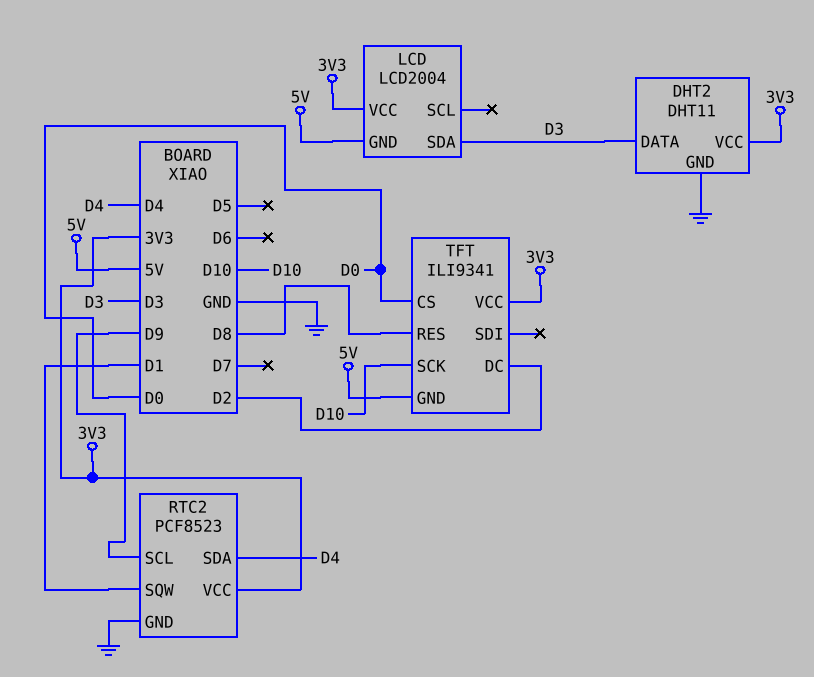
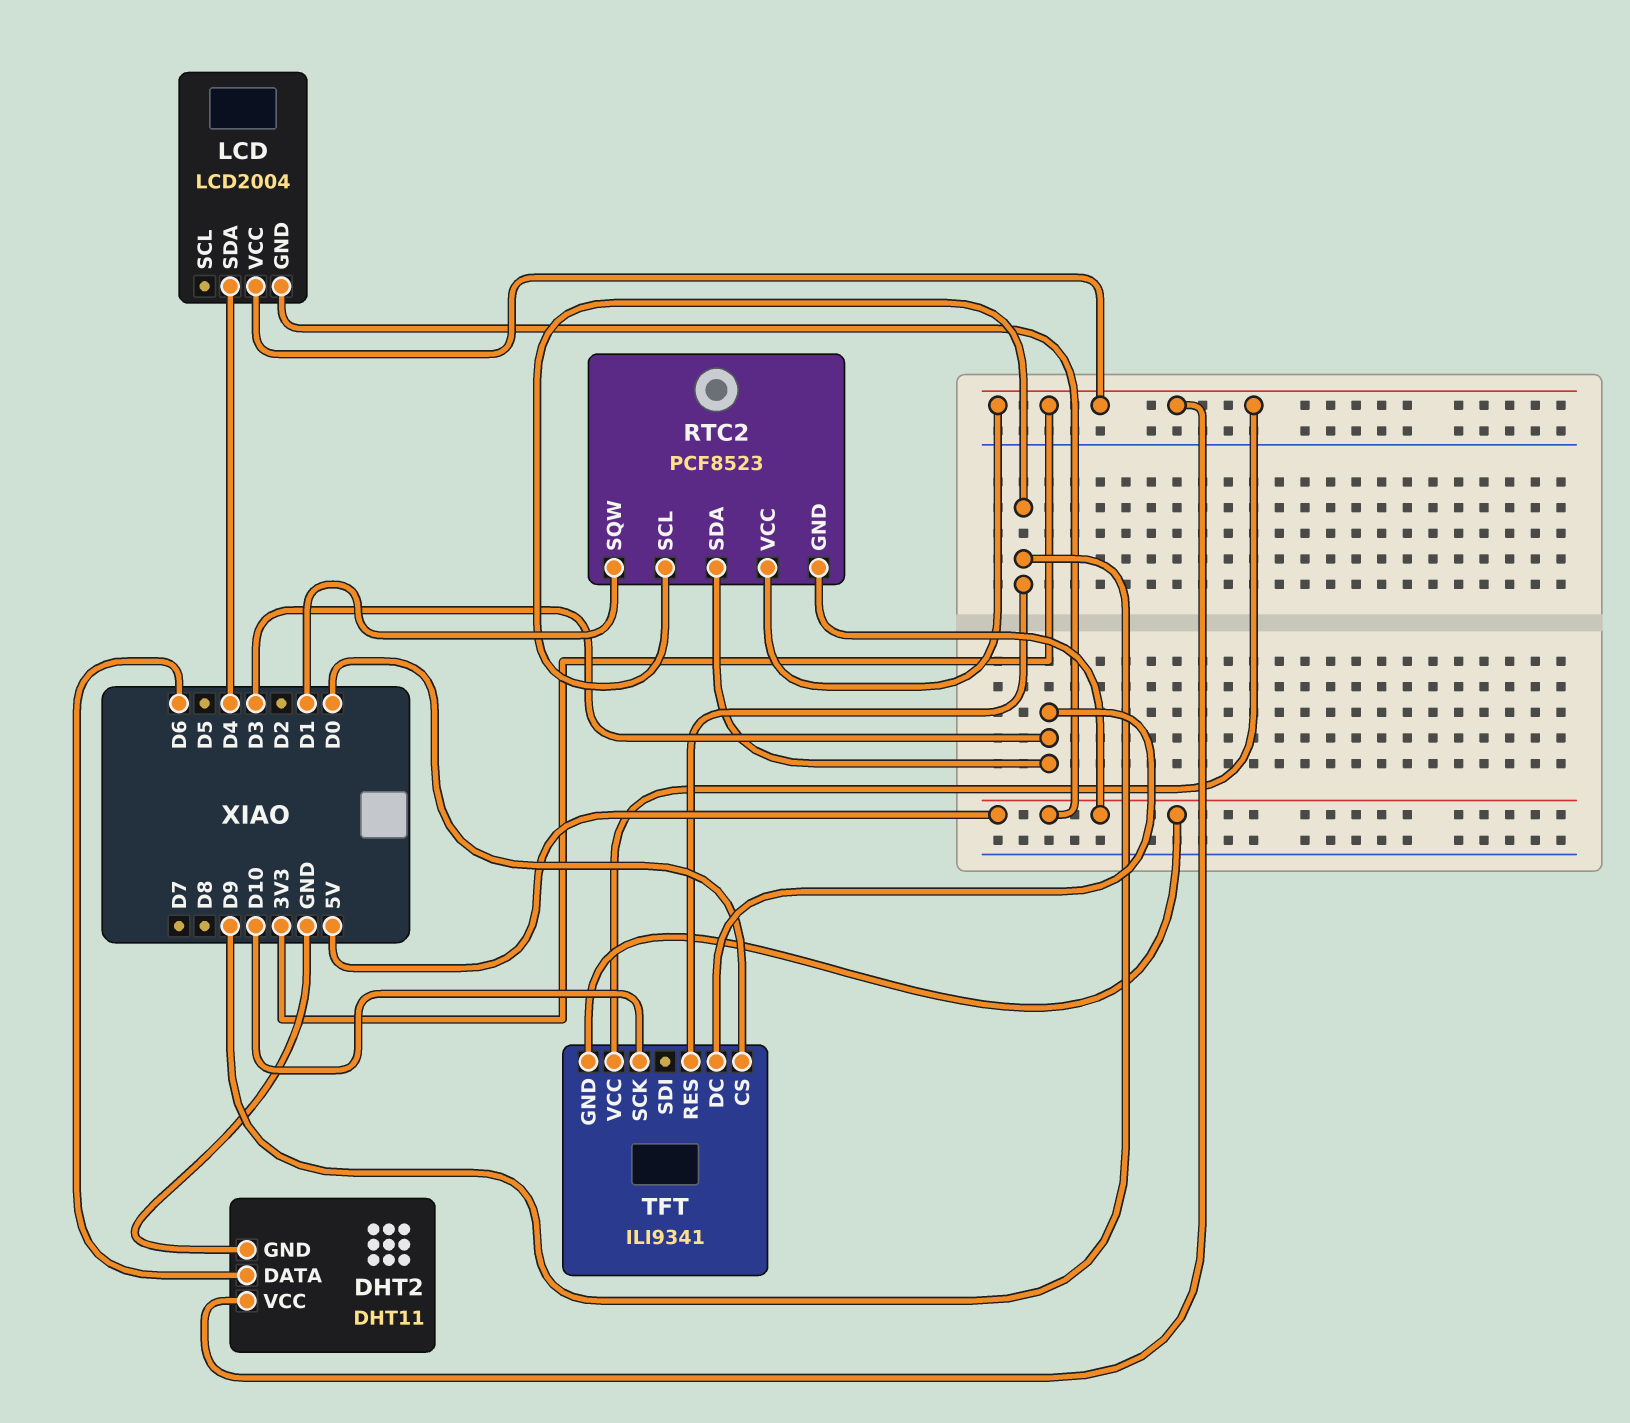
DHT2 pin DATA: D3 -> D6
LCD pin SDA: D3 -> D4
RTC2 pin GND: GND -> 5V
RTC2 pin SDA: D4 -> D3
TFT pin DC: D2 -> D3
TFT pin RES: D8 -> D9

